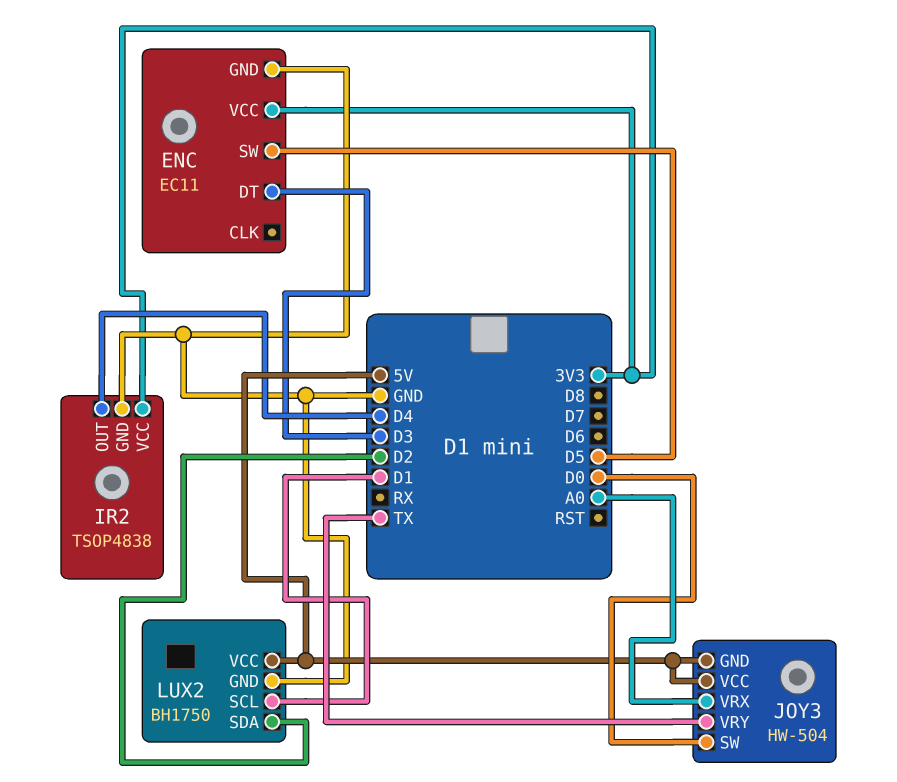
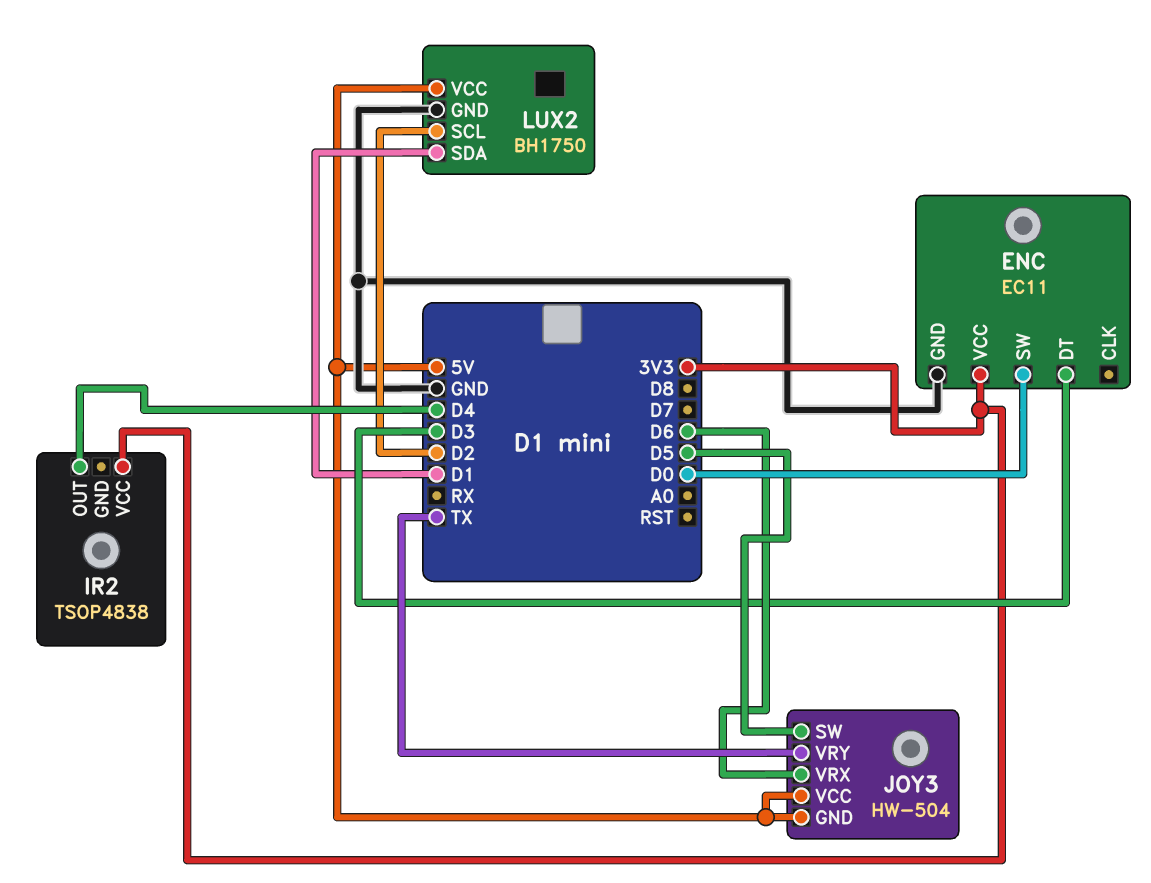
ENC pin SW: D5 -> D0
IR2 pin GND: GND -> none
JOY3 pin SW: D0 -> D5
JOY3 pin VRX: A0 -> D6
LUX2 pin SCL: D1 -> D2
LUX2 pin SDA: D2 -> D1

